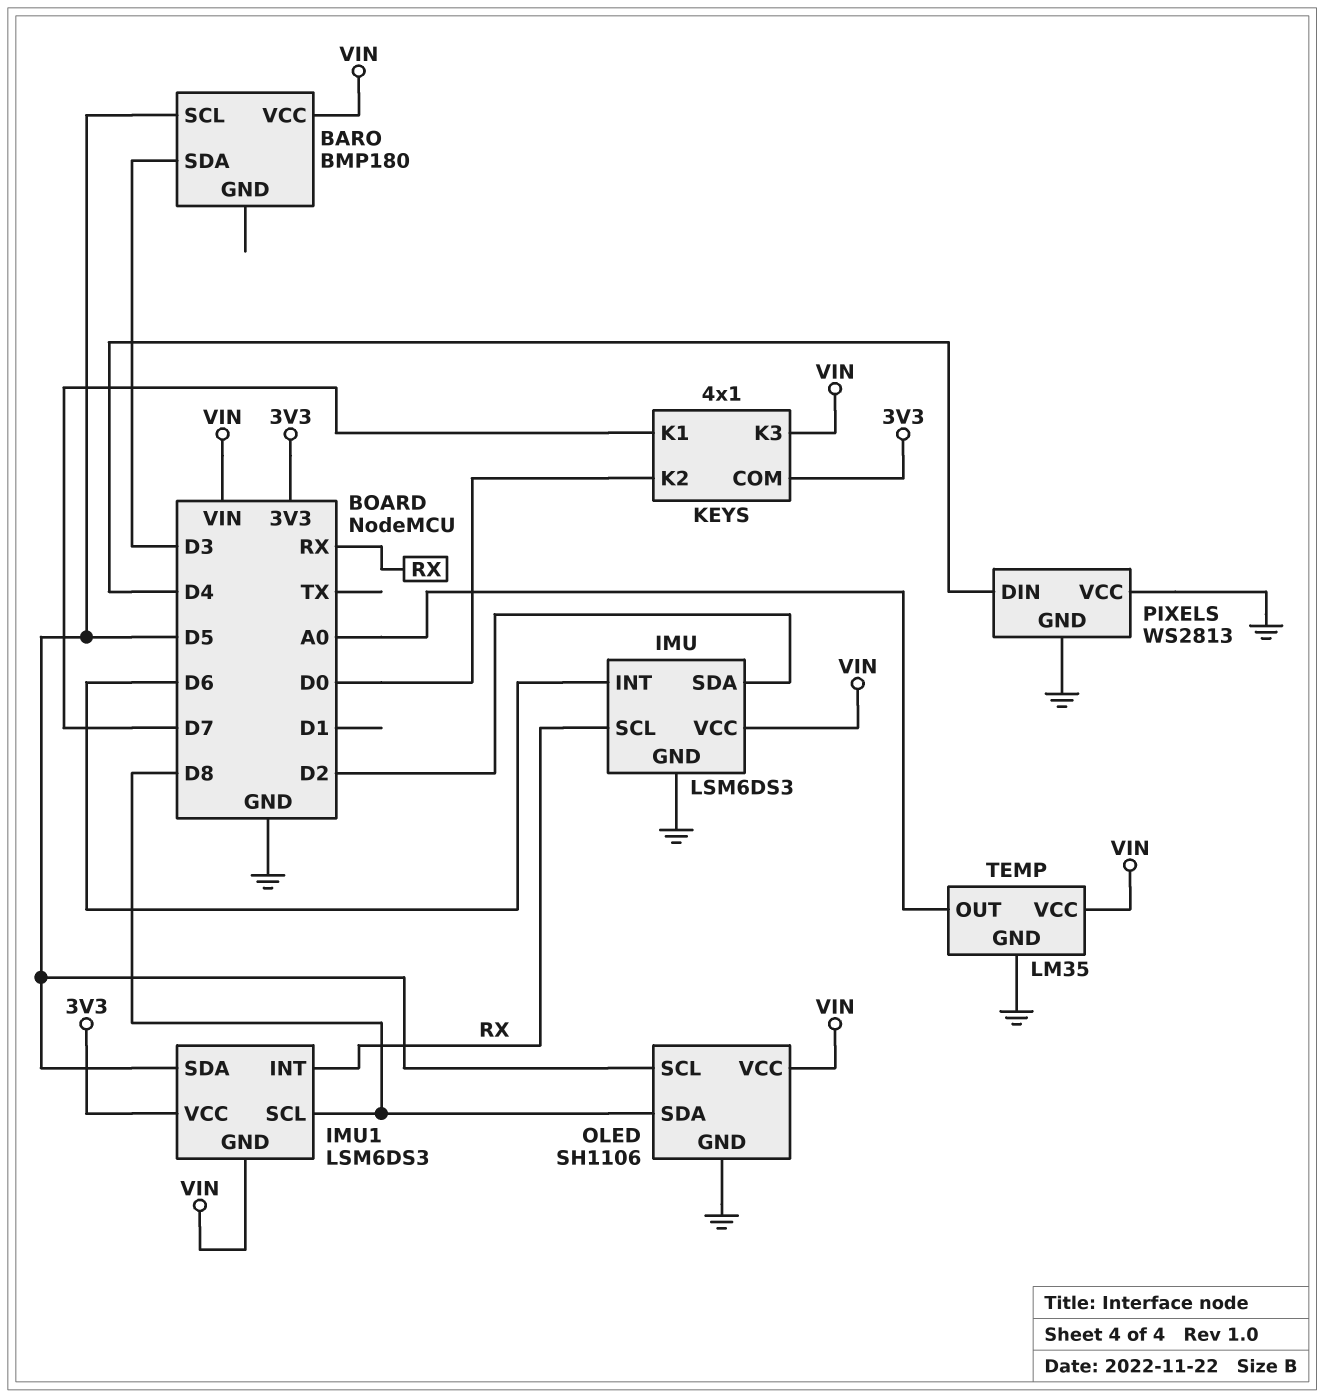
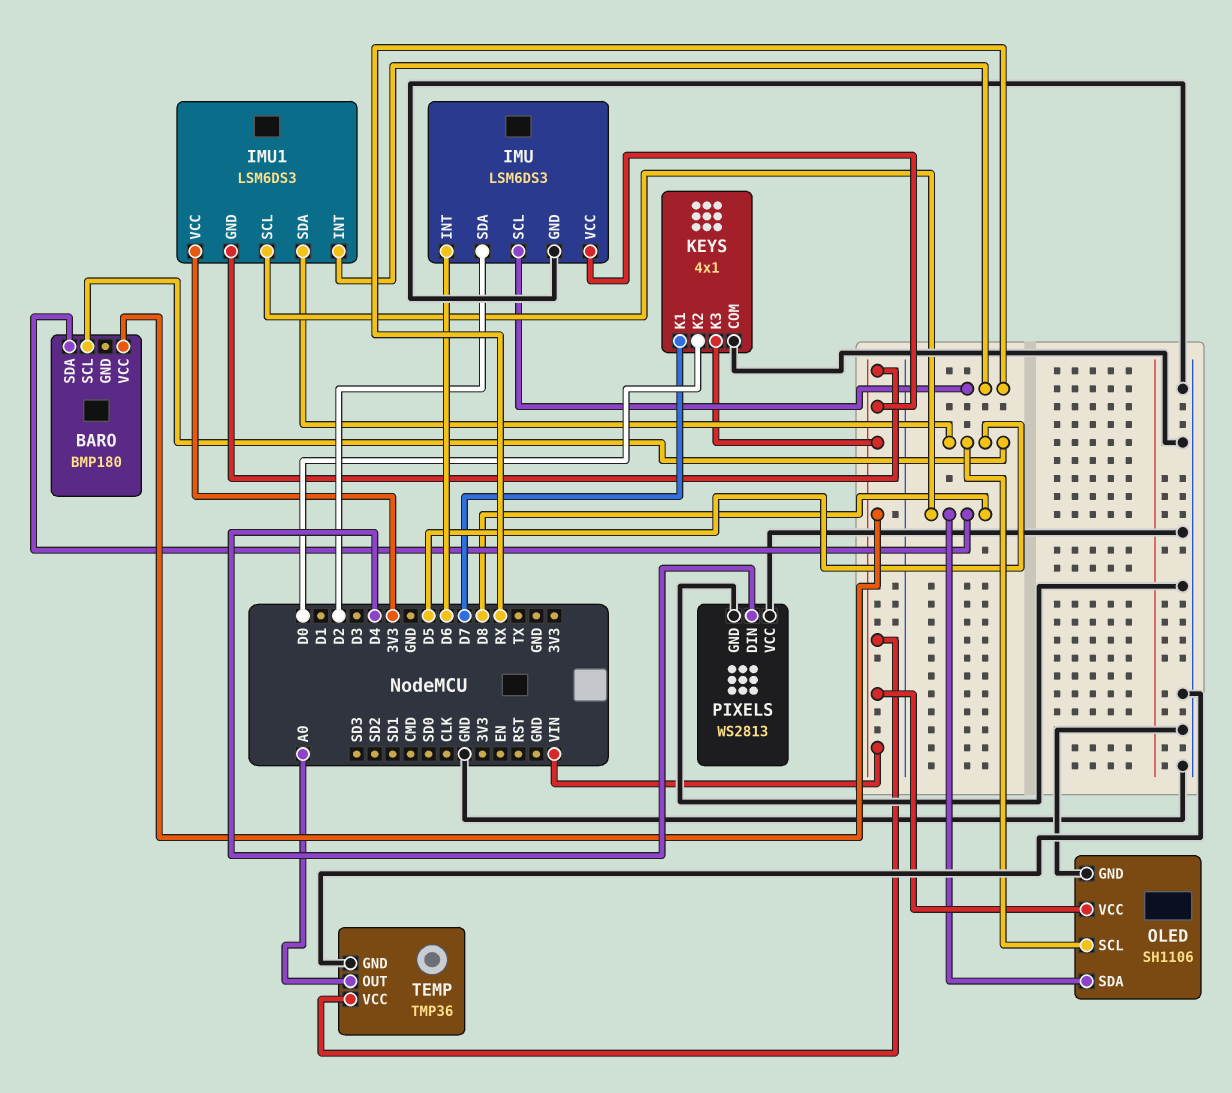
BARO pin SDA: D3 -> D8
KEYS pin COM: 3V3 -> GND
TEMP: LM35 -> TMP36

